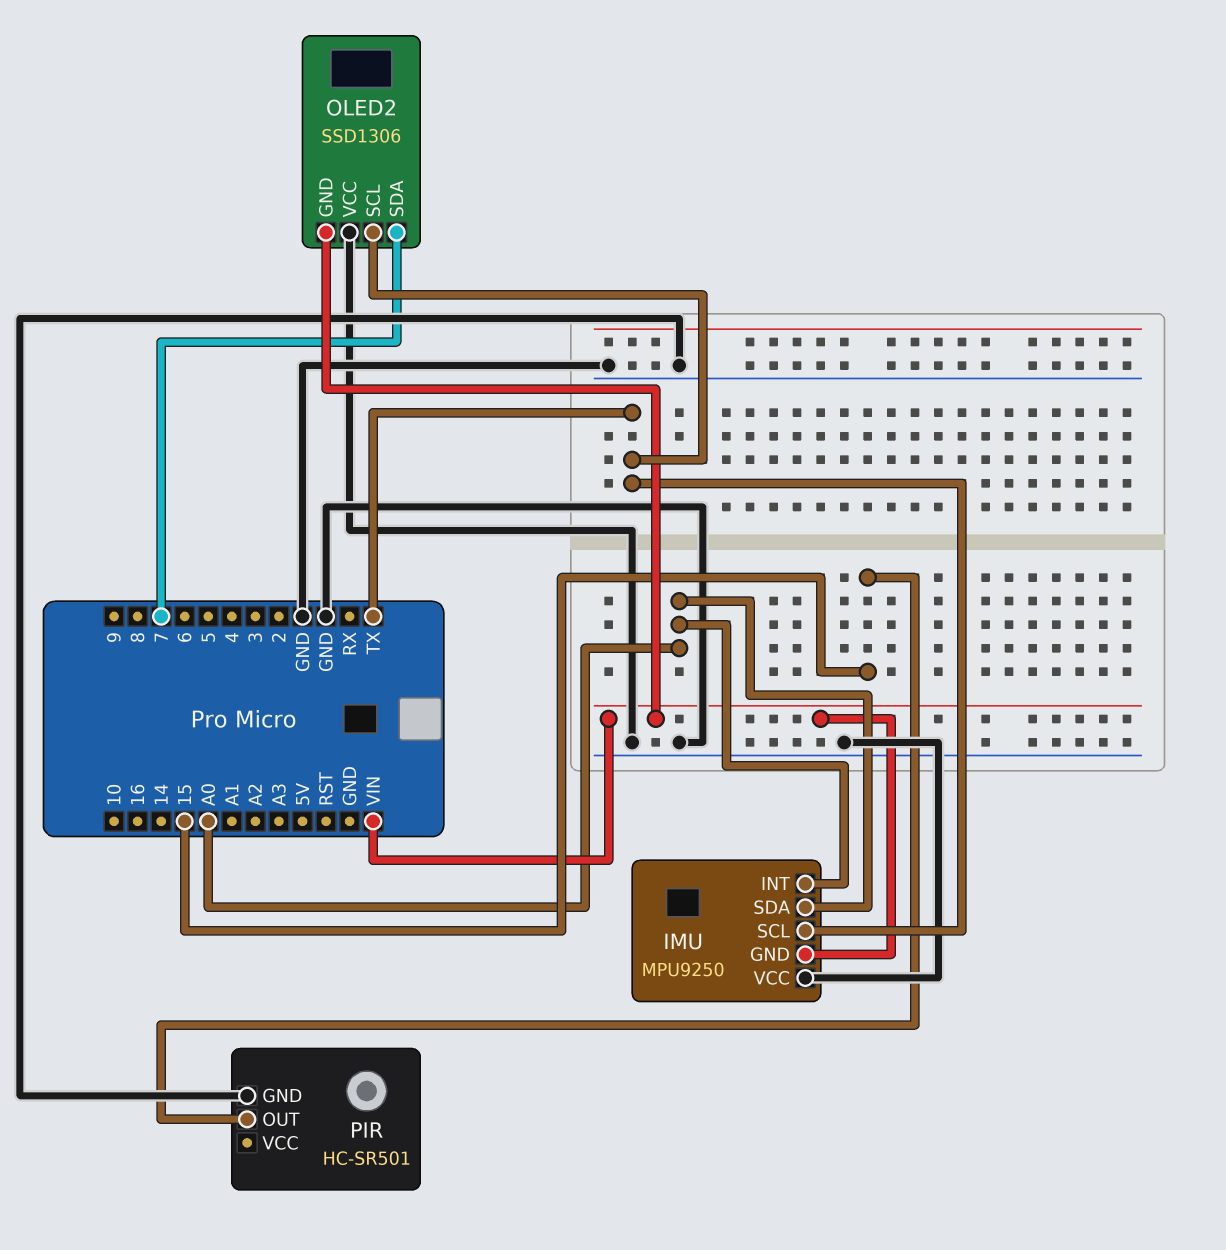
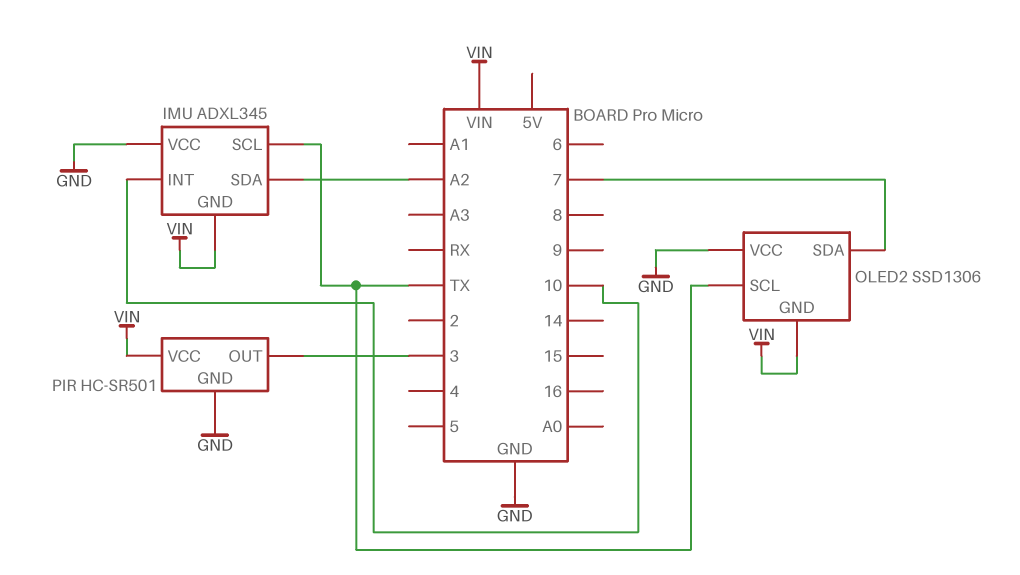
IMU: MPU9250 -> ADXL345
IMU pin INT: A0 -> 10
IMU pin SDA: A0 -> A2
PIR pin OUT: 15 -> 3
PIR pin VCC: none -> VIN

